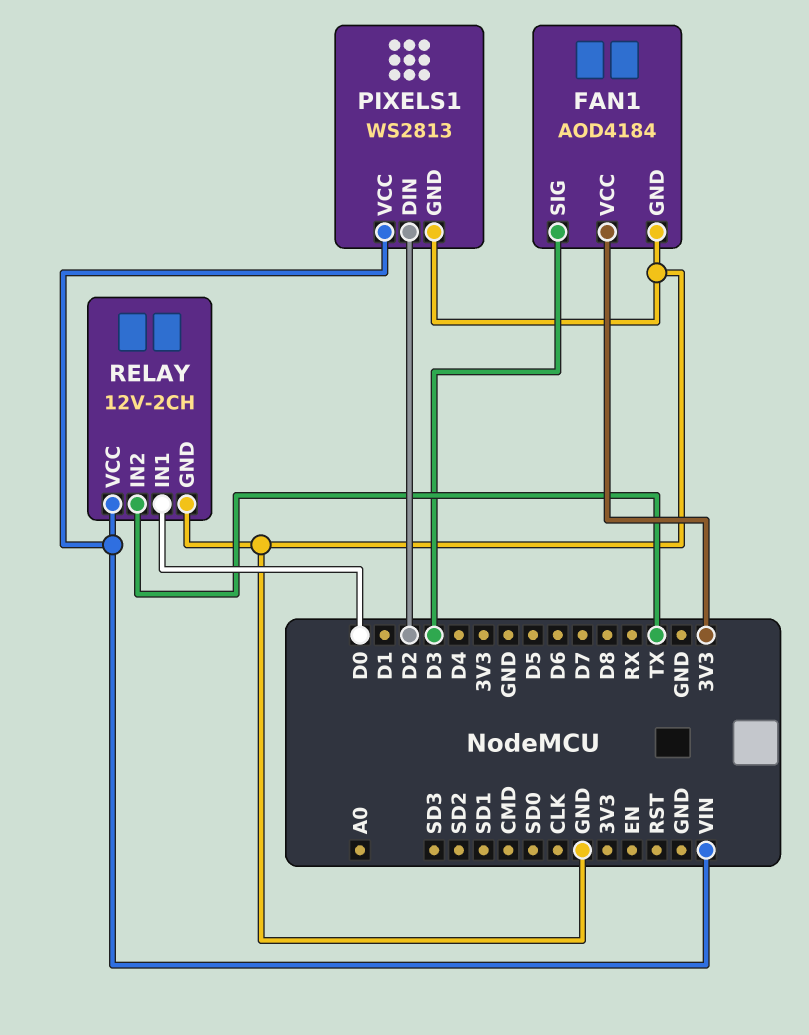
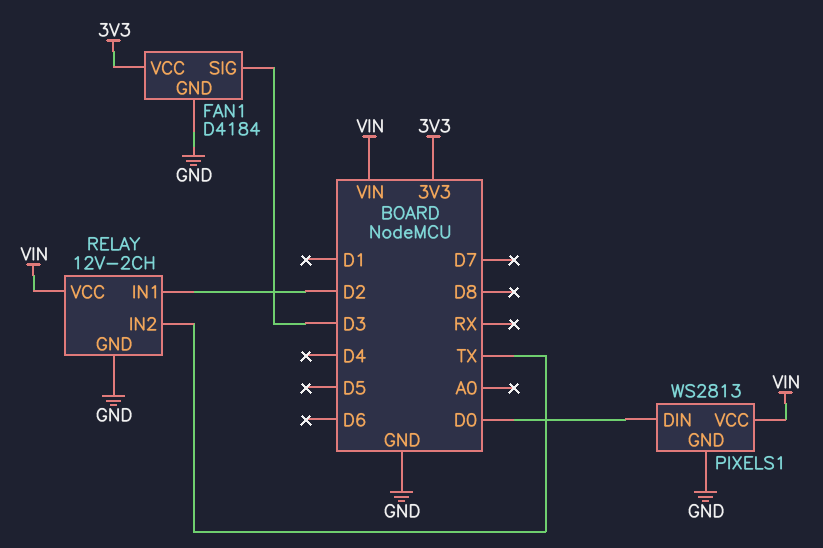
FAN1: AOD4184 -> D4184
PIXELS1 pin DIN: D2 -> D0
RELAY pin IN1: D0 -> D2

